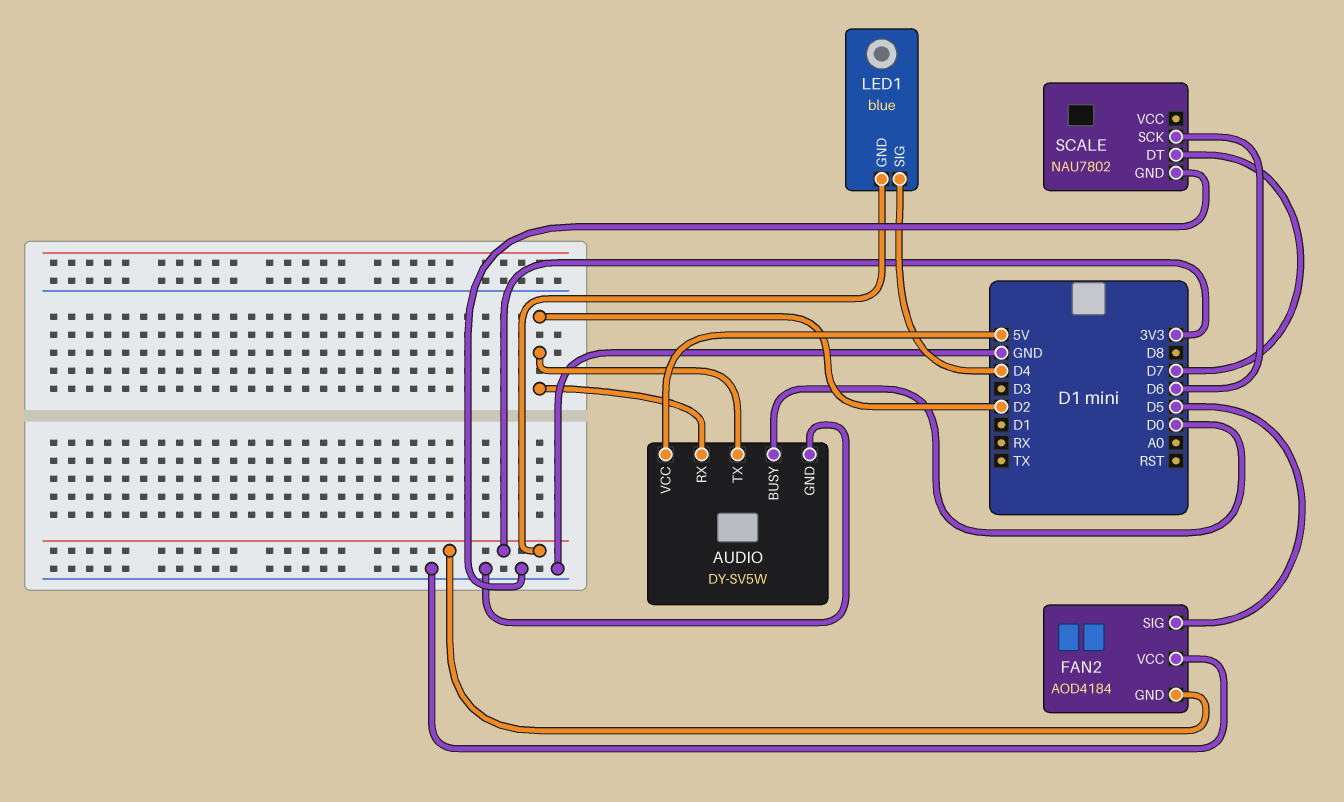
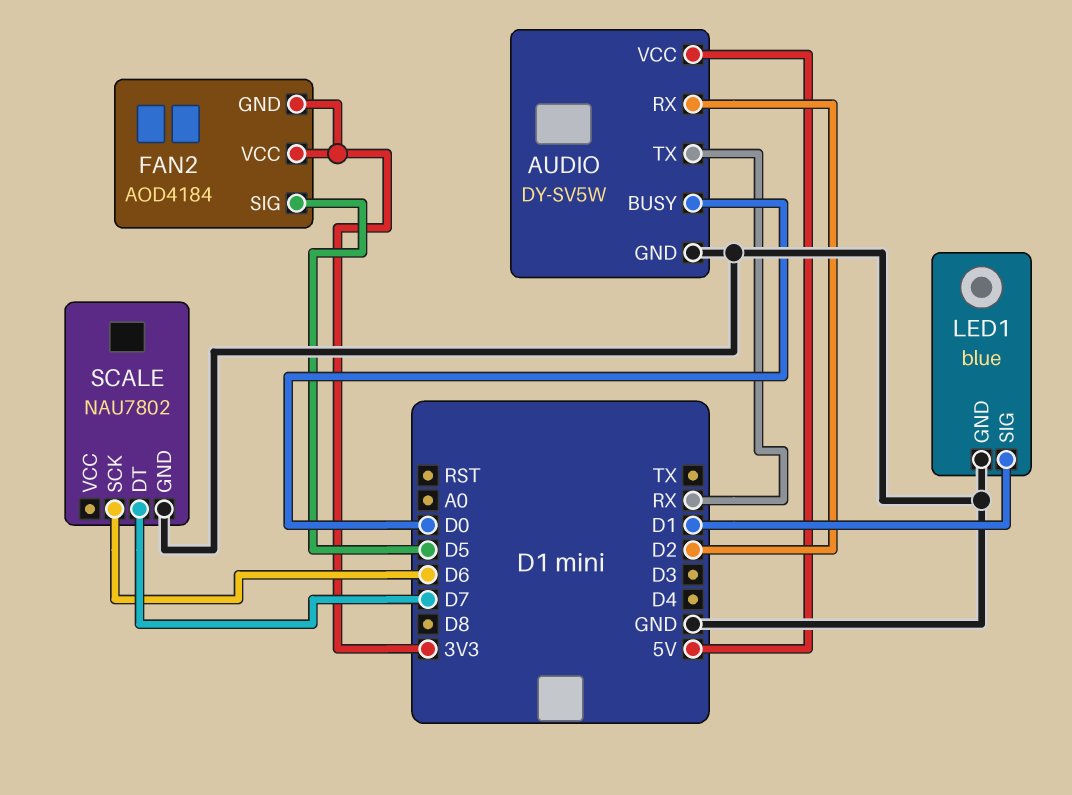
AUDIO pin TX: D2 -> RX
FAN2 pin VCC: GND -> 3V3
LED1 pin GND: 3V3 -> GND
LED1 pin SIG: D4 -> D1

